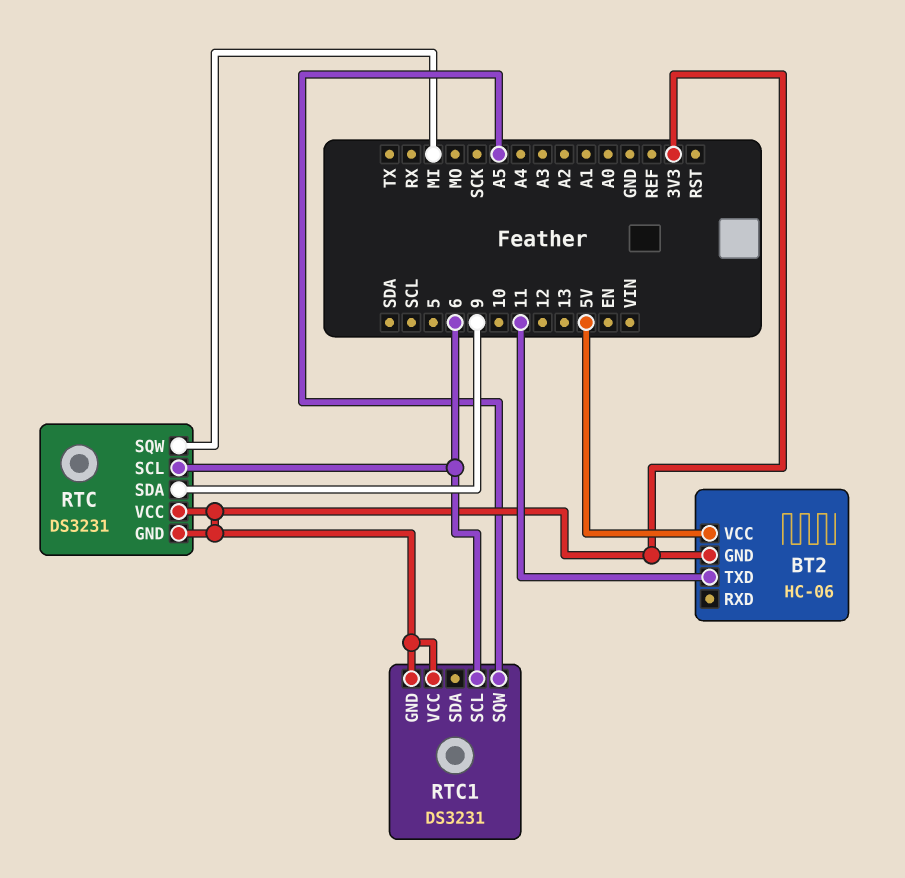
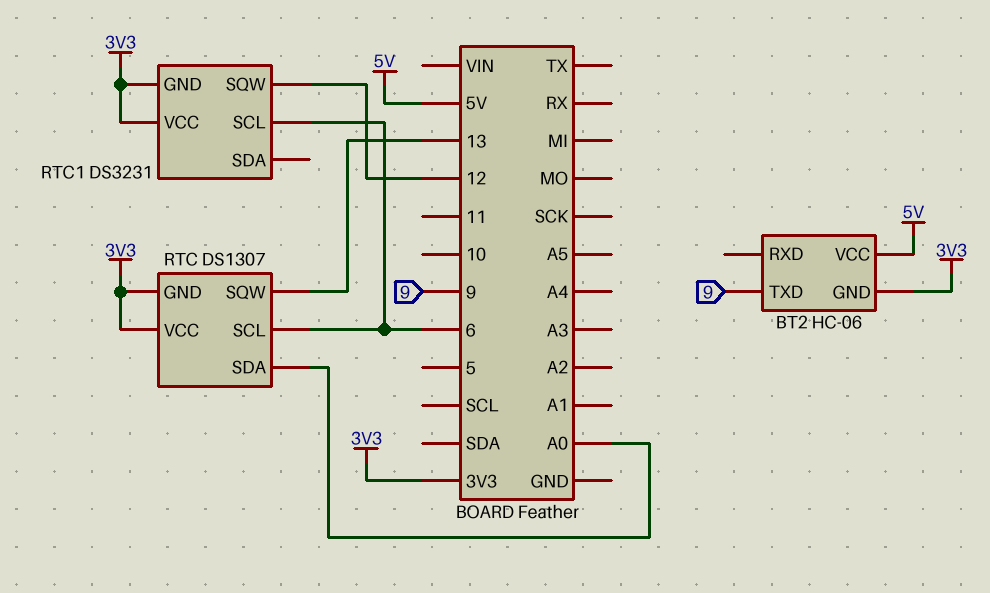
BT2 pin TXD: 11 -> 9
RTC: DS3231 -> DS1307
RTC pin SDA: 9 -> A0
RTC pin SQW: MI -> 13
RTC1 pin SQW: A5 -> 12

